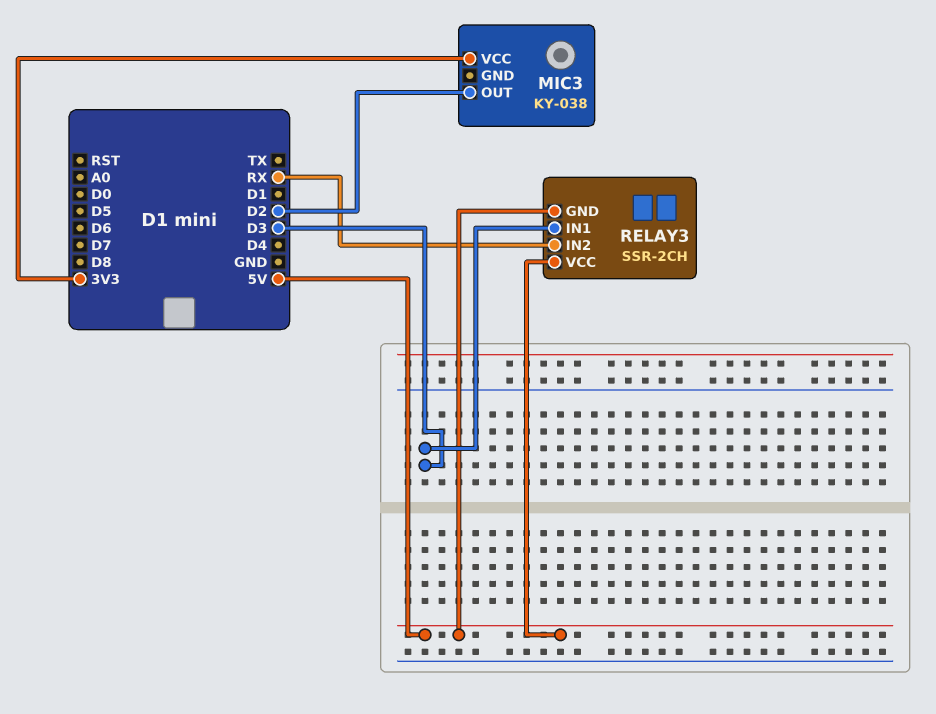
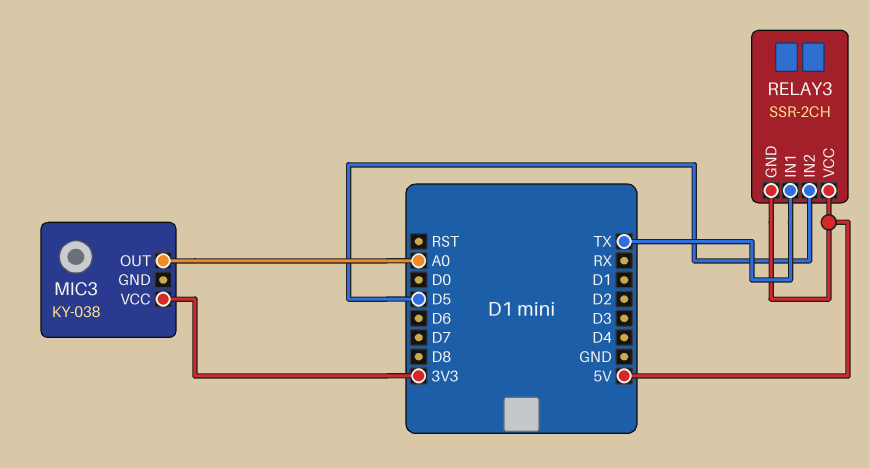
MIC3 pin OUT: D2 -> A0
RELAY3 pin IN1: D3 -> TX
RELAY3 pin IN2: RX -> D5

